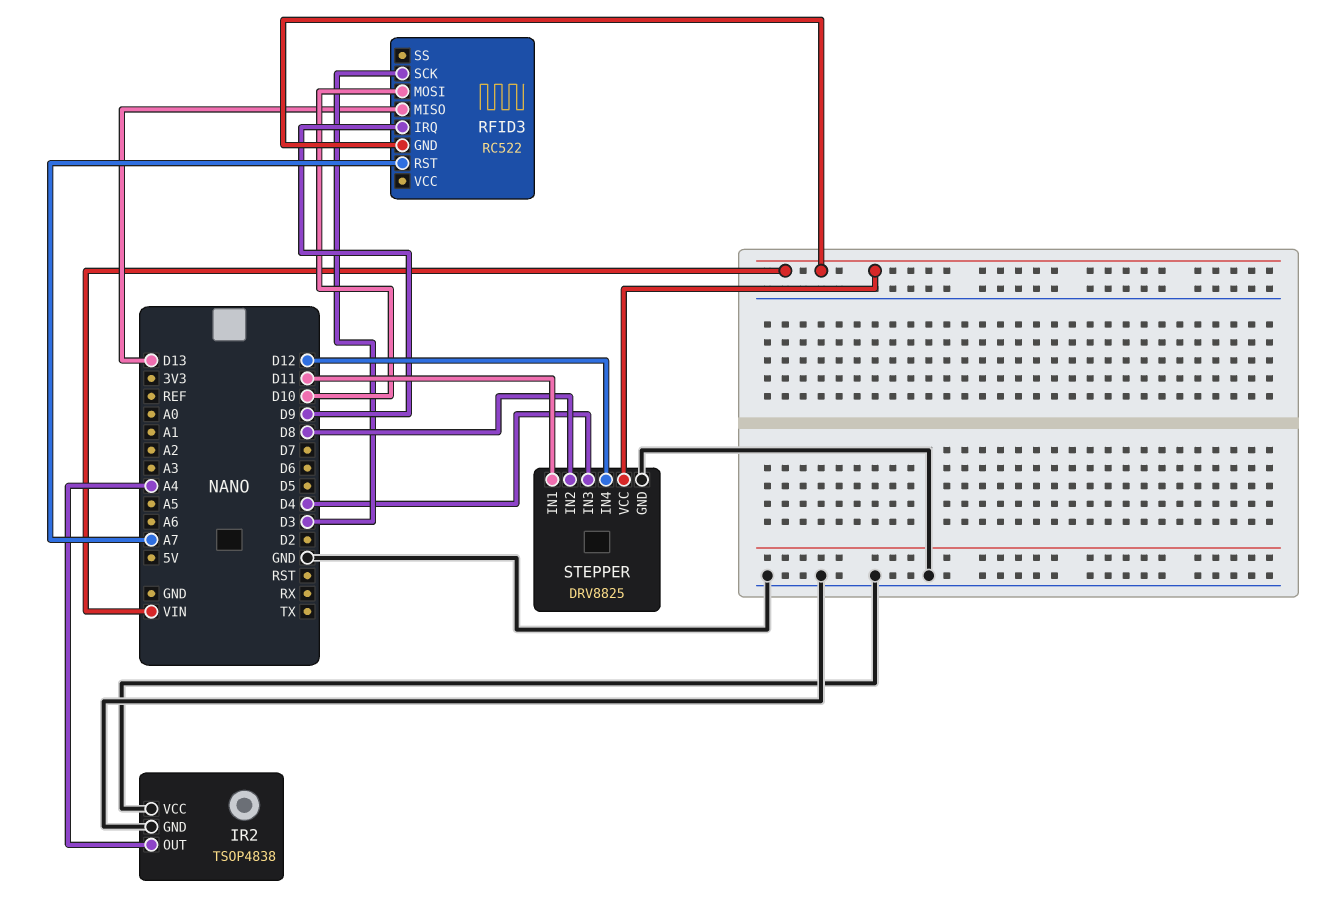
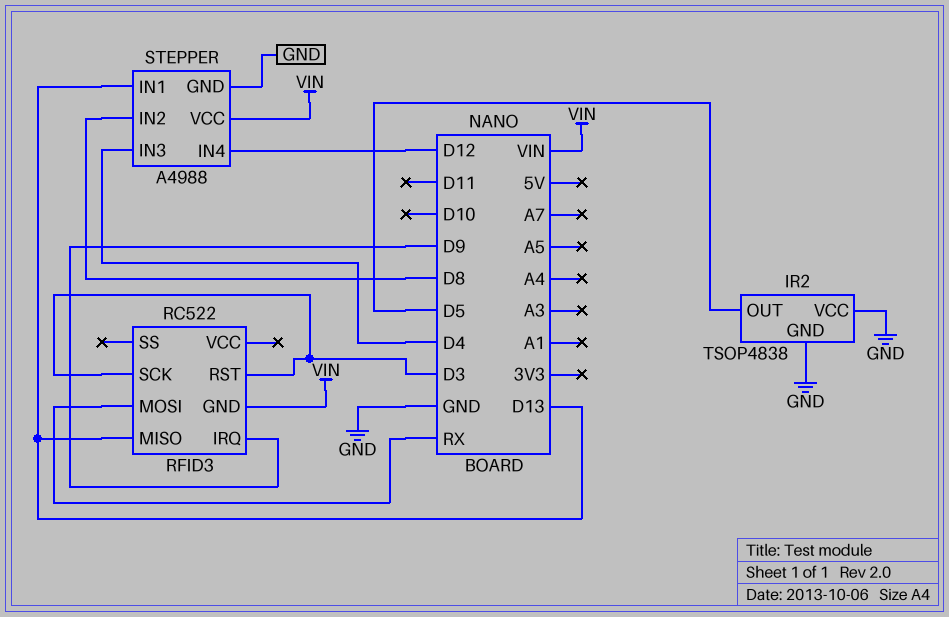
IR2 pin OUT: A4 -> D5
RFID3 pin MOSI: D10 -> RX
RFID3 pin RST: A7 -> D3
STEPPER: DRV8825 -> A4988
STEPPER pin IN1: D11 -> D13

